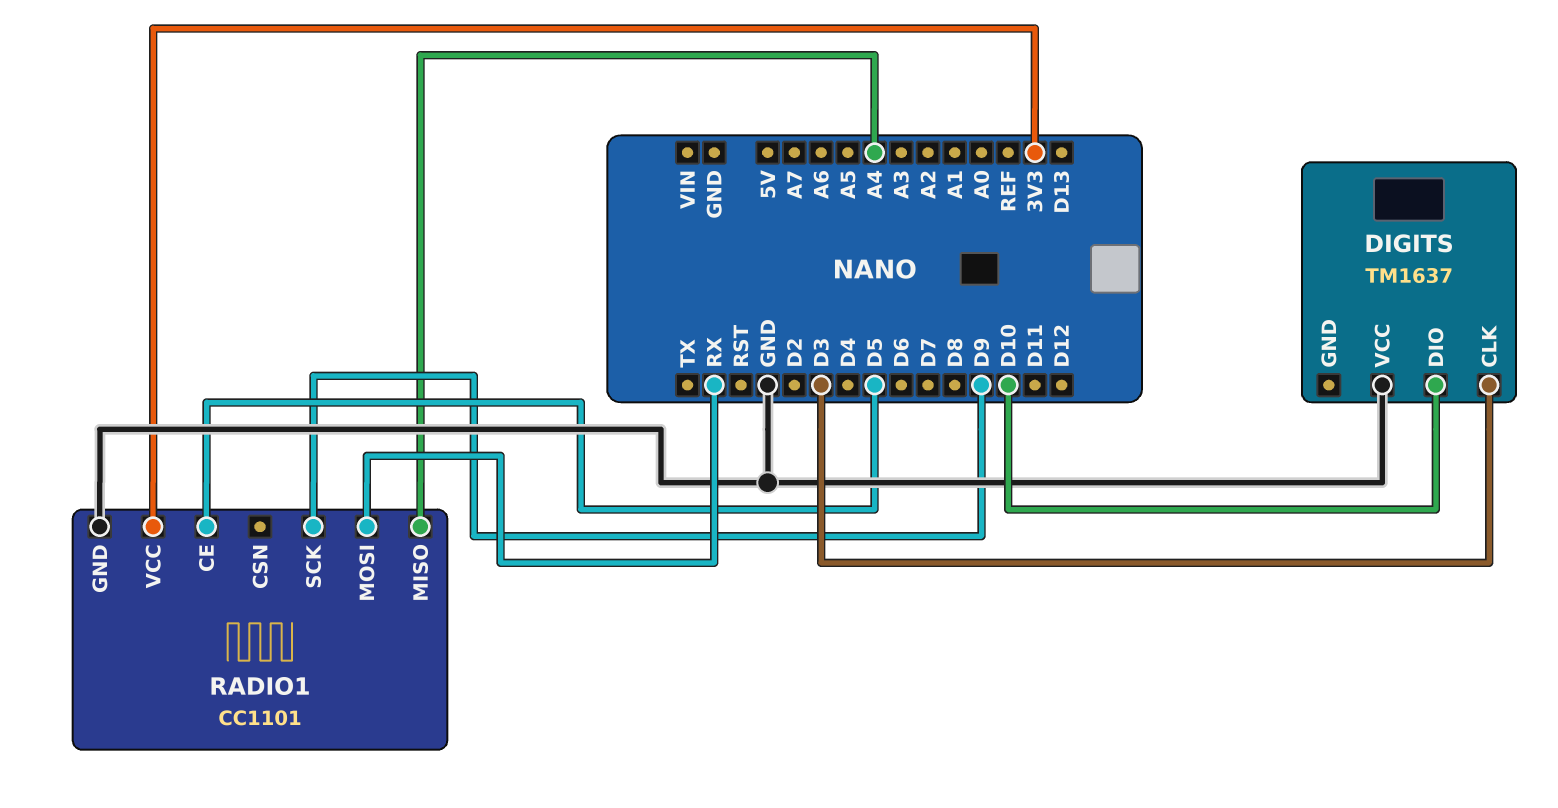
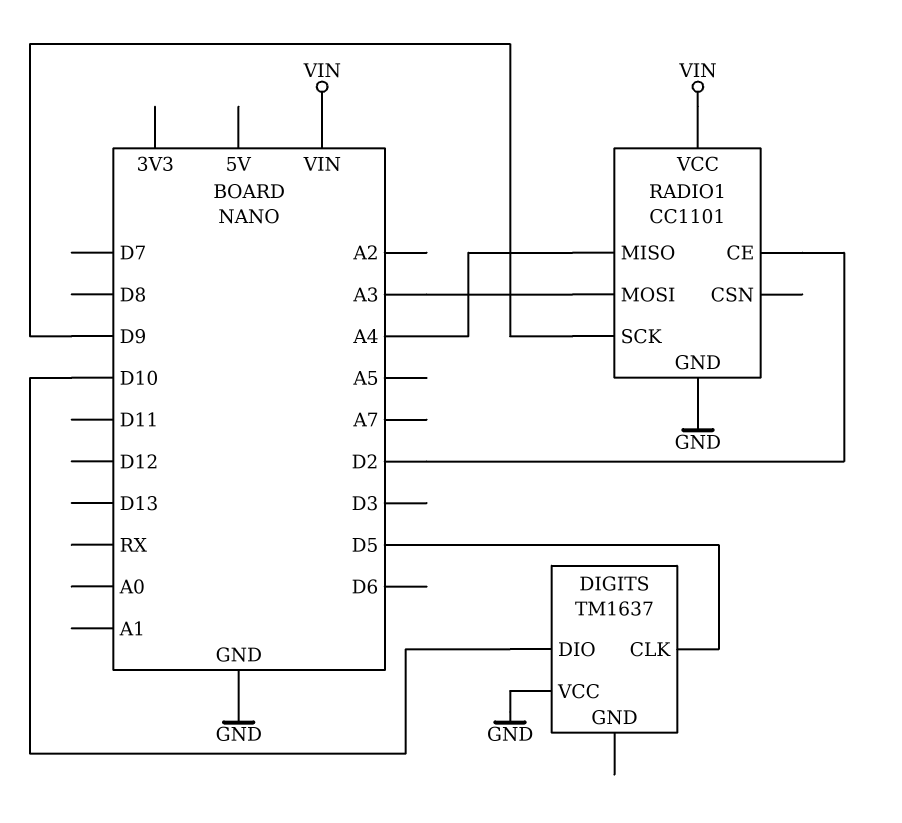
DIGITS pin CLK: D3 -> D5
RADIO1 pin CE: D5 -> D2
RADIO1 pin MOSI: RX -> A3
RADIO1 pin VCC: 3V3 -> VIN

